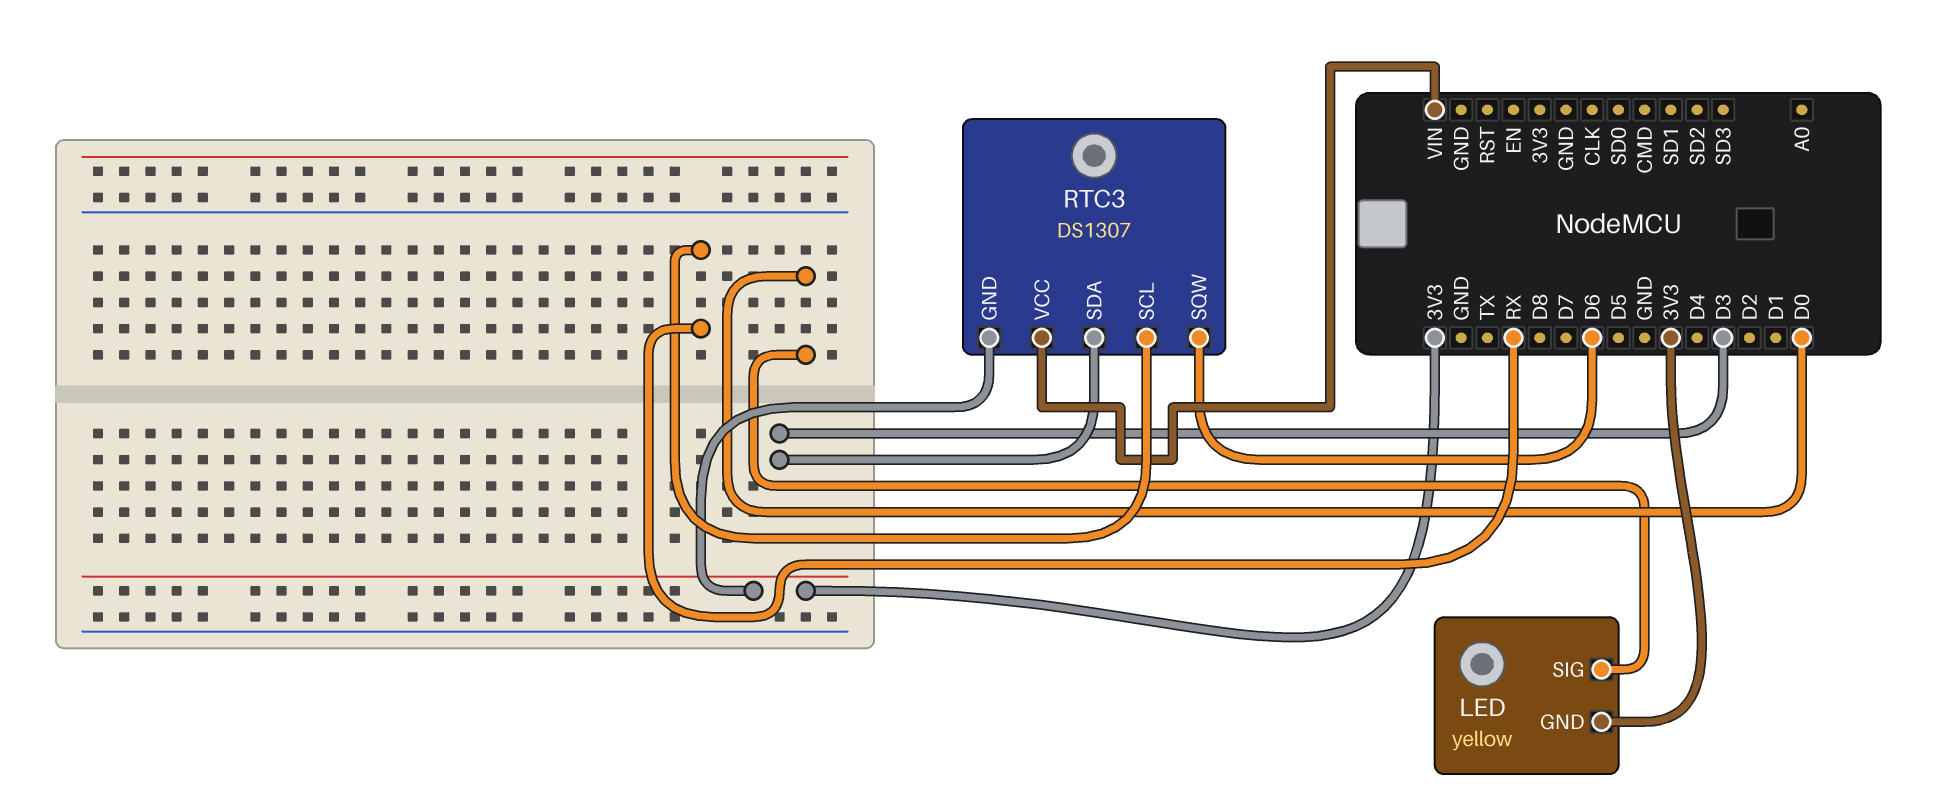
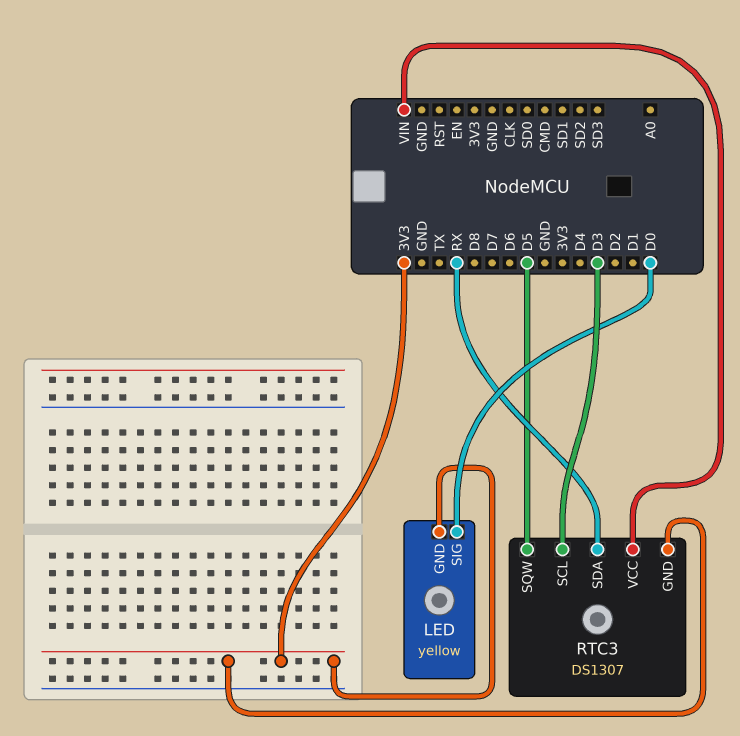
RTC3 pin SCL: RX -> D3
RTC3 pin SDA: D3 -> RX
RTC3 pin SQW: D6 -> D5

